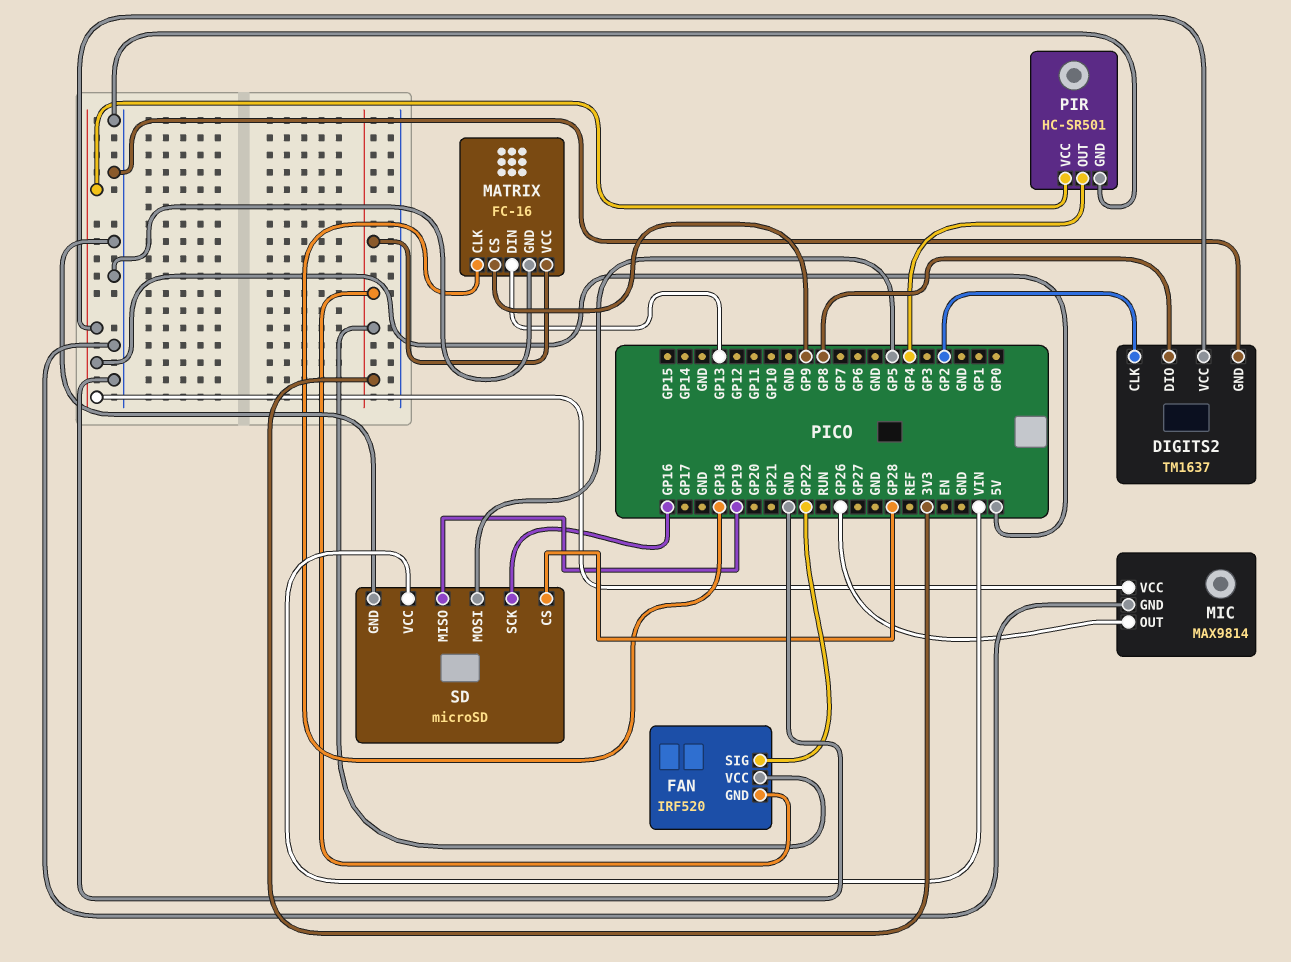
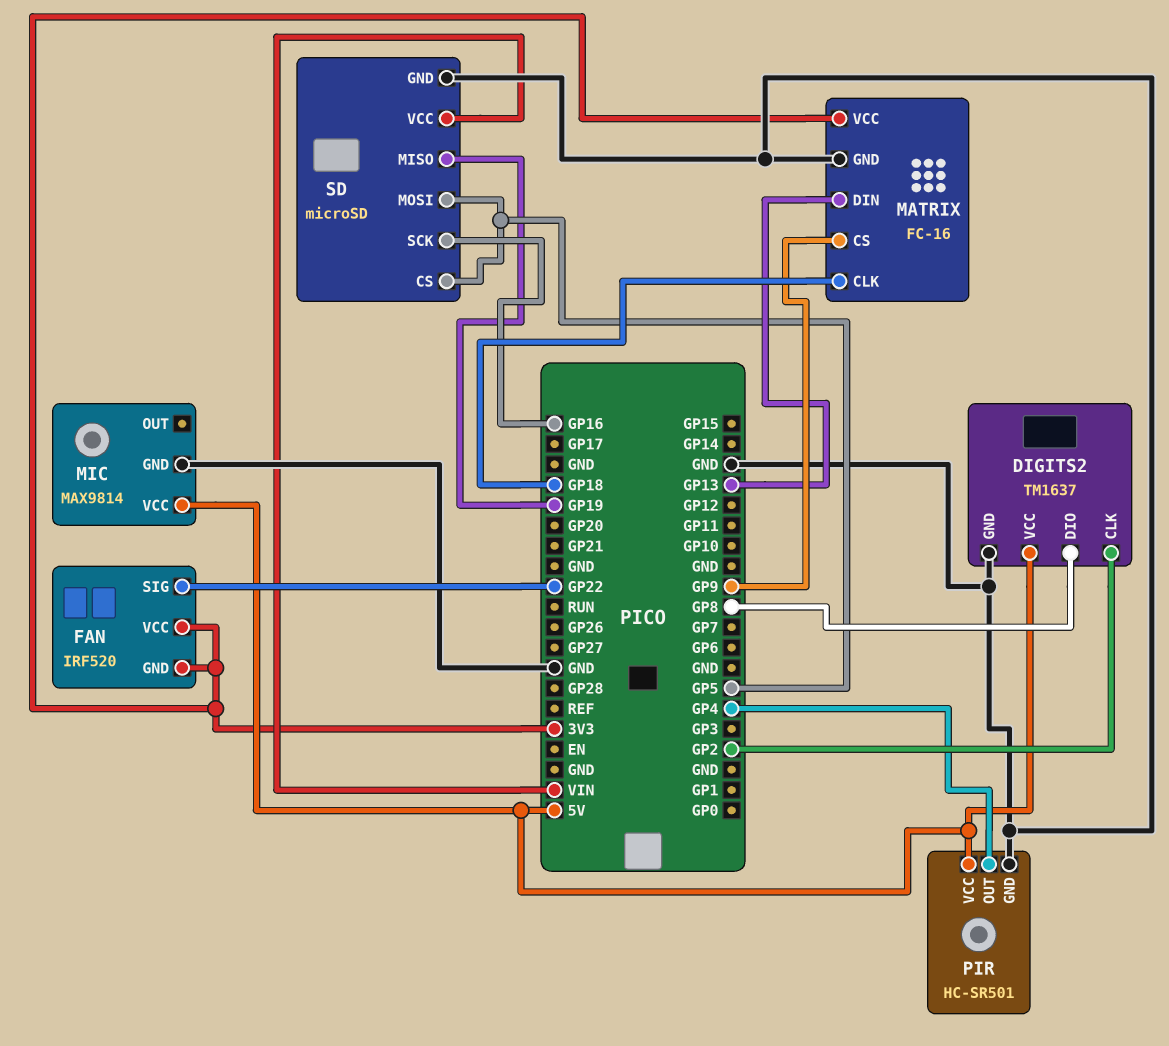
MIC pin OUT: GP26 -> none
SD pin CS: GP28 -> GP5

